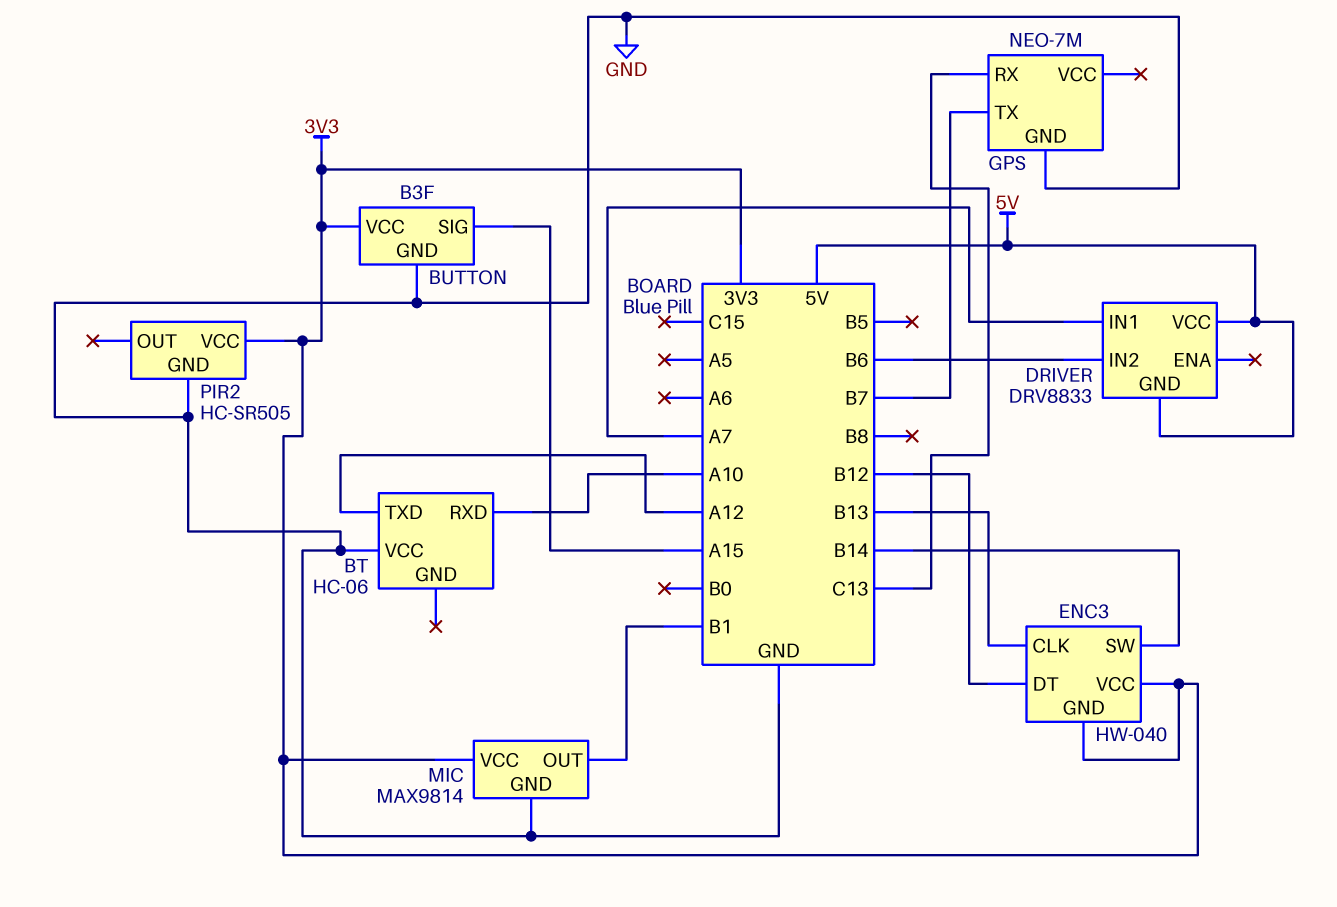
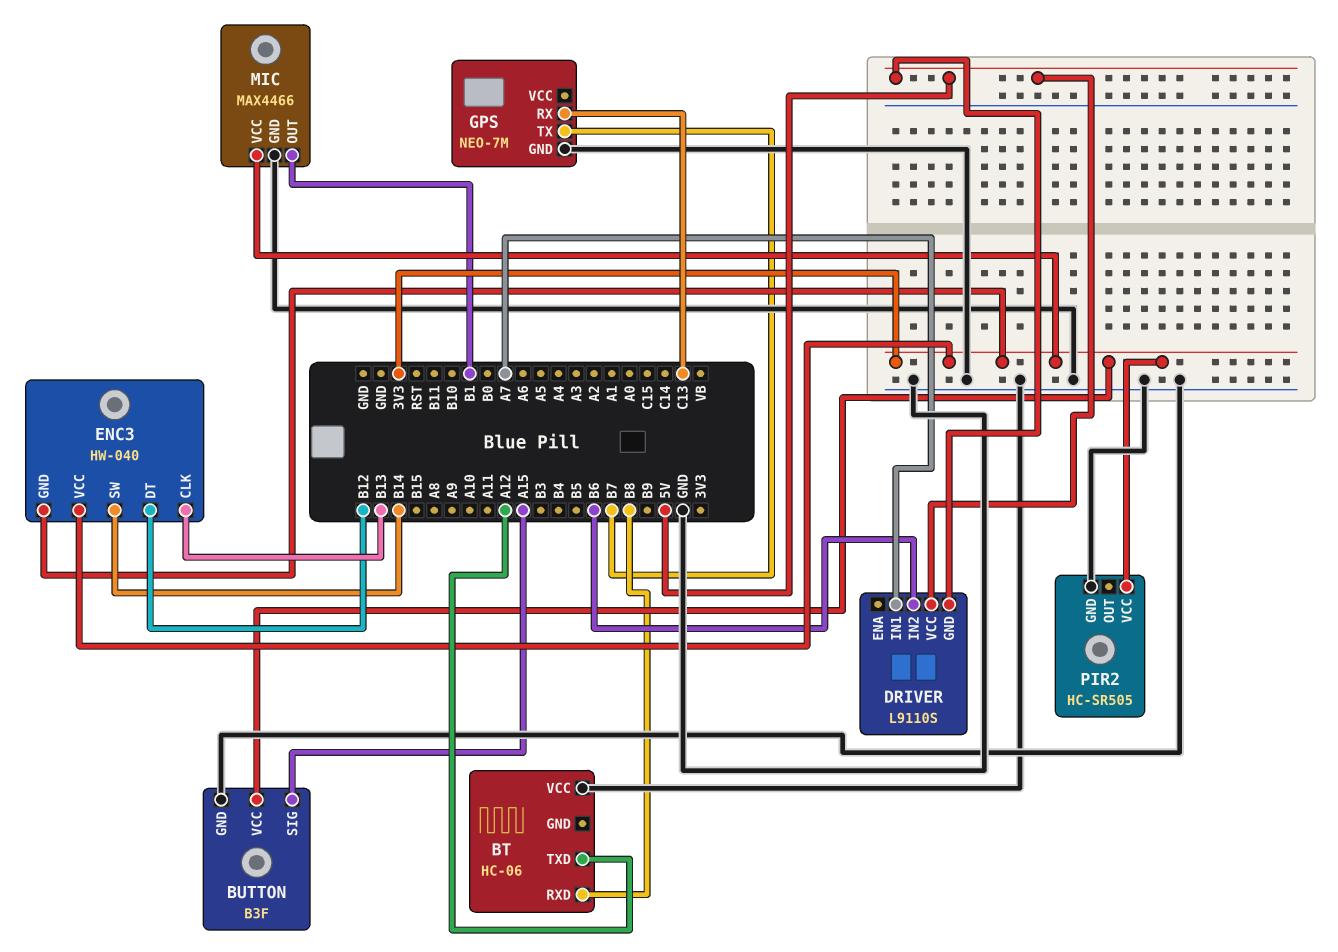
BT pin RXD: A10 -> B8
DRIVER: DRV8833 -> L9110S
MIC: MAX9814 -> MAX4466

